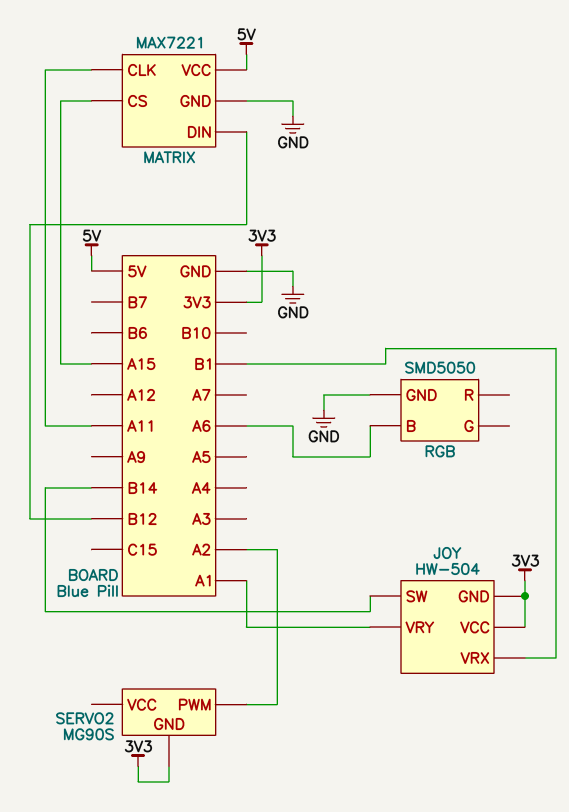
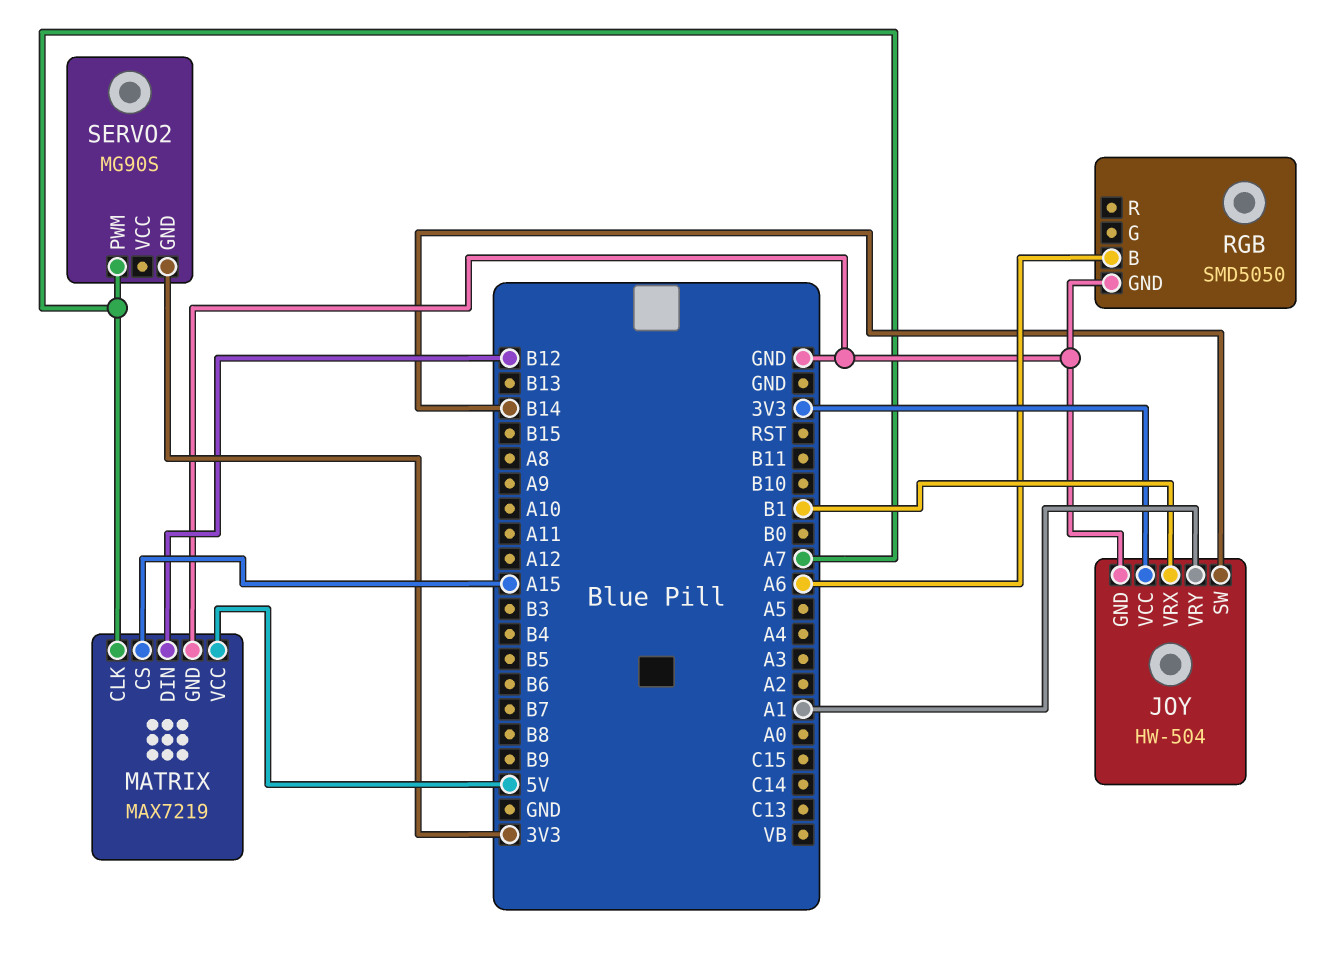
JOY pin GND: 3V3 -> GND
MATRIX: MAX7221 -> MAX7219
MATRIX pin CLK: A11 -> A7
SERVO2 pin PWM: A2 -> A7

